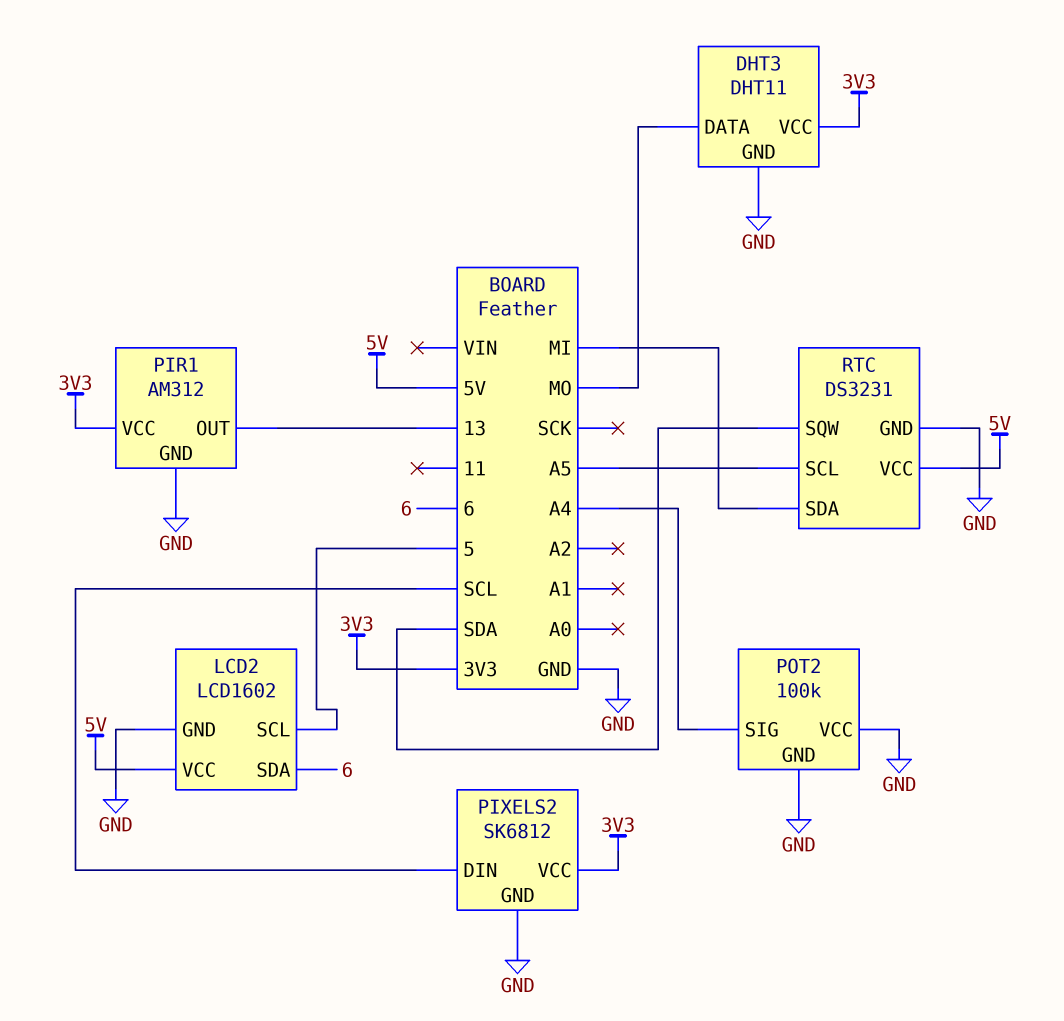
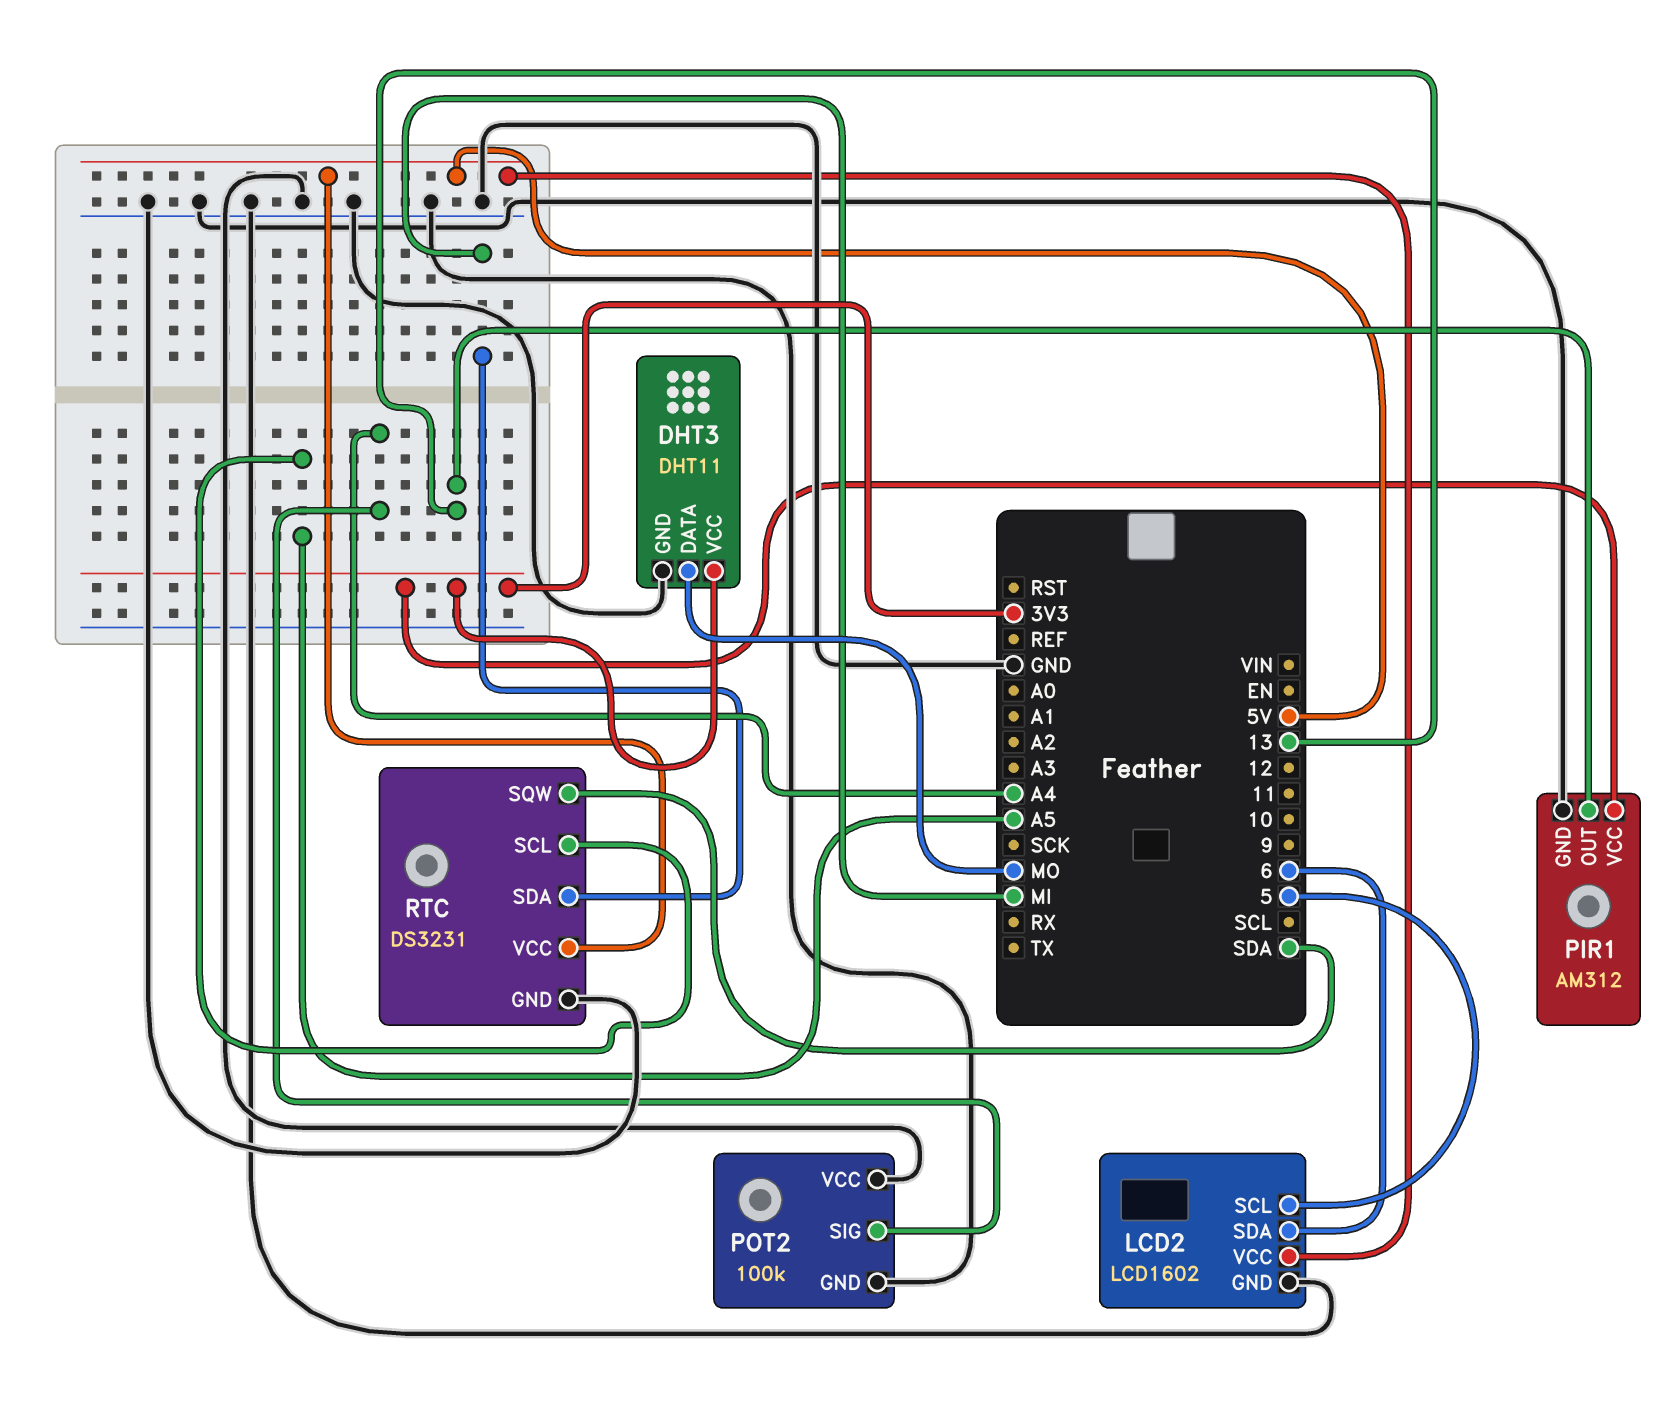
PIXELS2: SK6812 -> none
PIXELS2 pin DIN: SCL -> none
PIXELS2 pin GND: GND -> none
PIXELS2 pin VCC: 3V3 -> none

